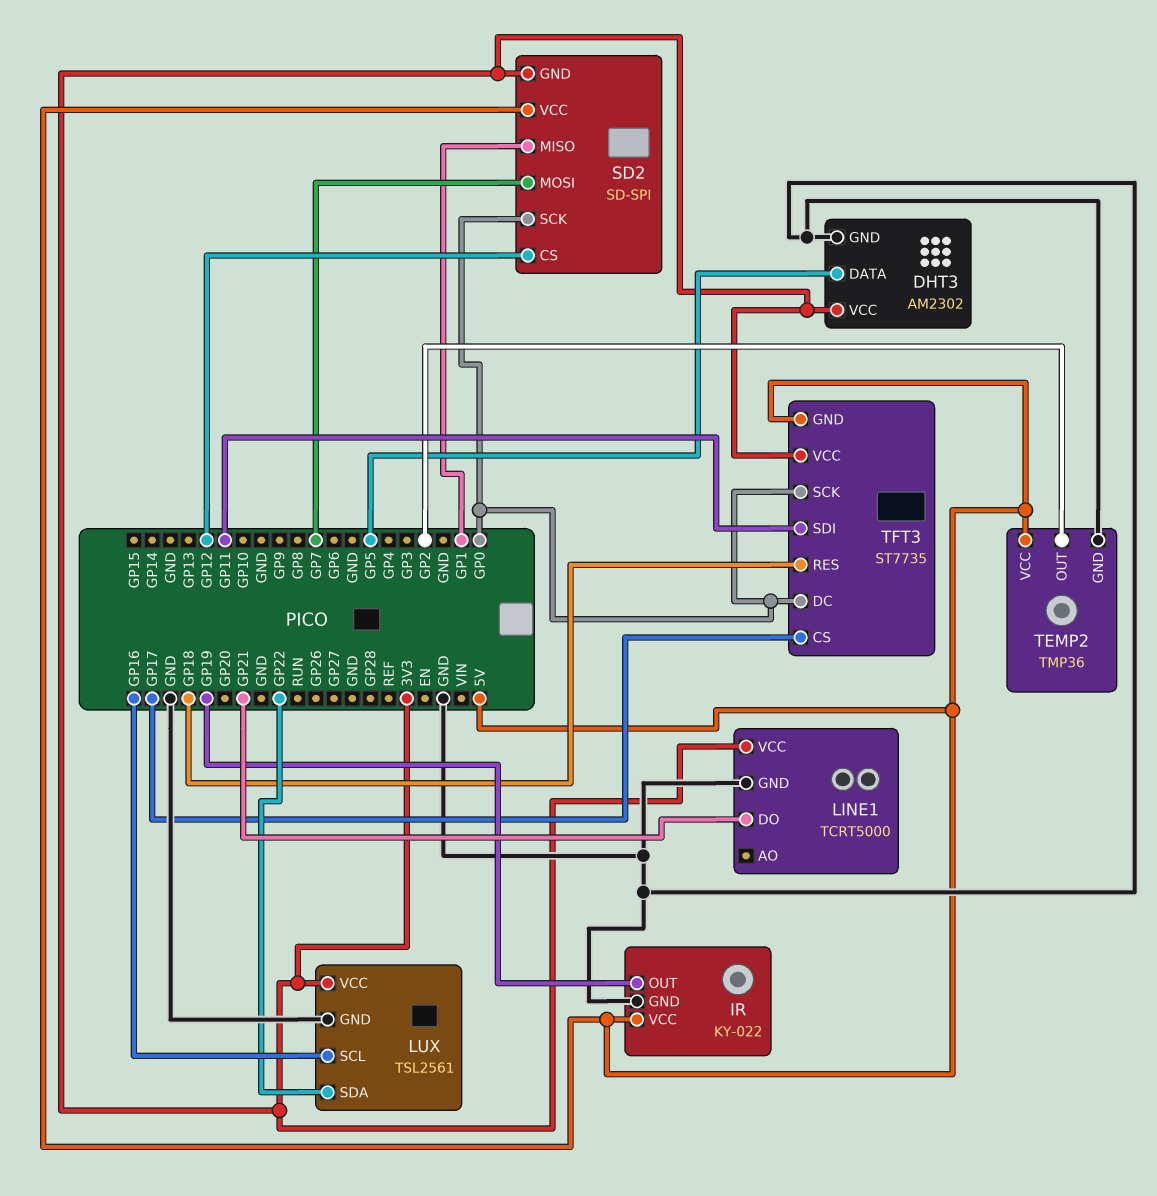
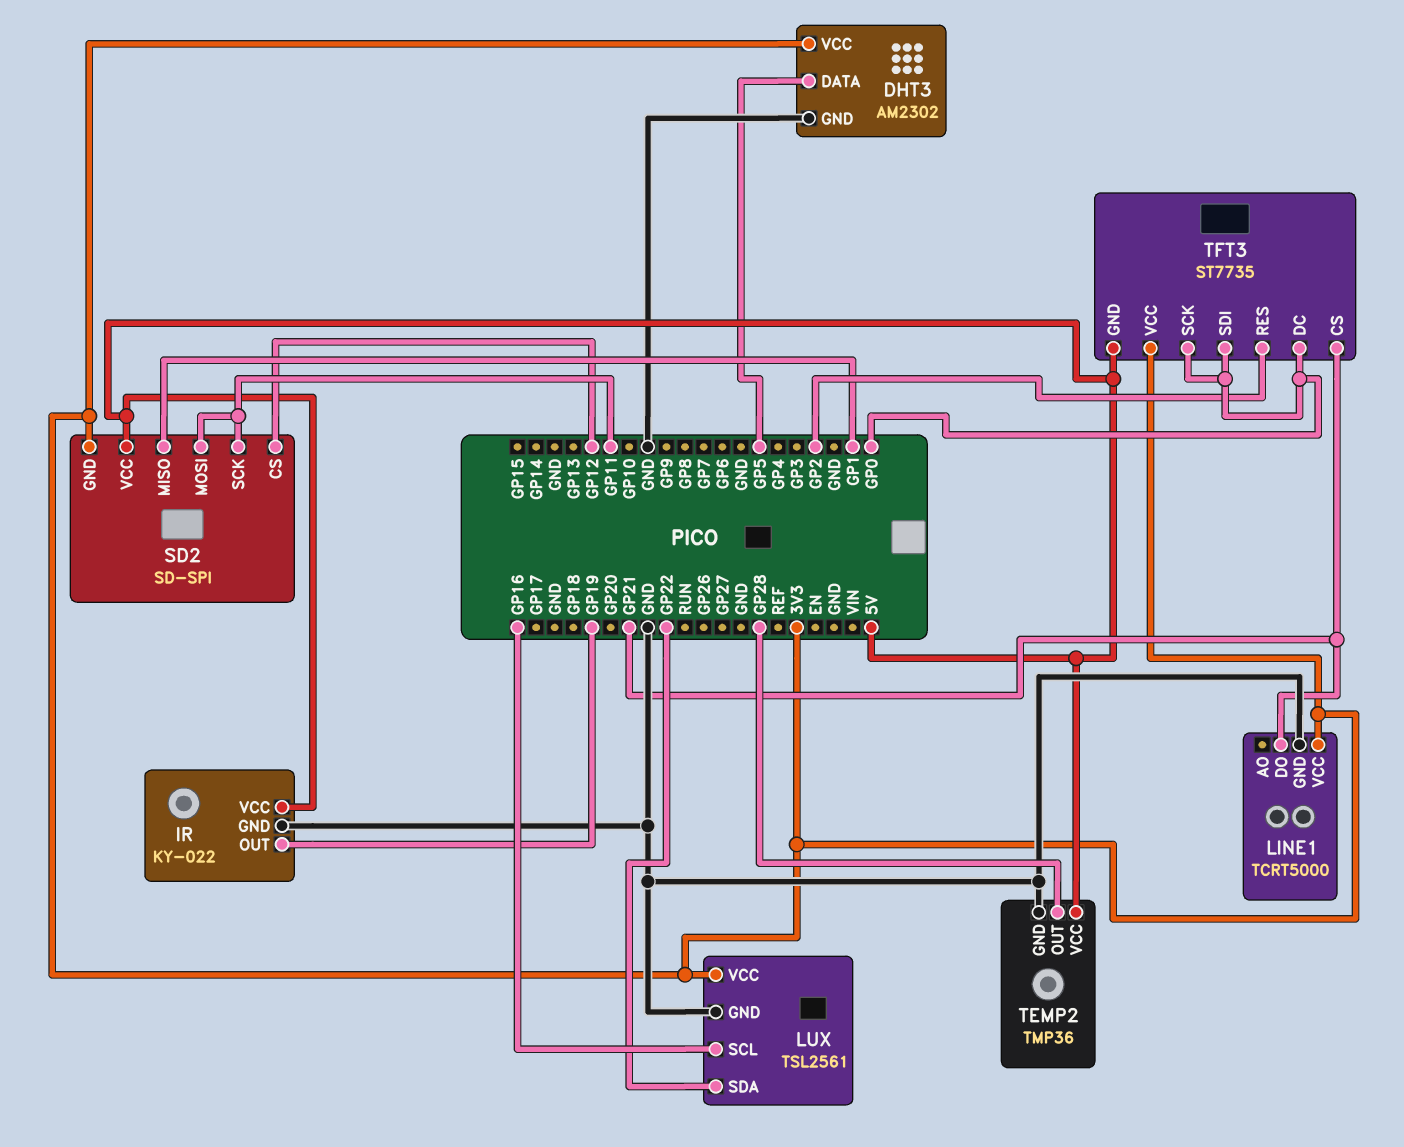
SD2 pin MOSI: GP7 -> GP11
SD2 pin SCK: GP0 -> GP11
TEMP2 pin OUT: GP2 -> GP28
TFT3 pin CS: GP17 -> GP21
TFT3 pin RES: GP18 -> GP2
TFT3 pin SDI: GP11 -> GP0

